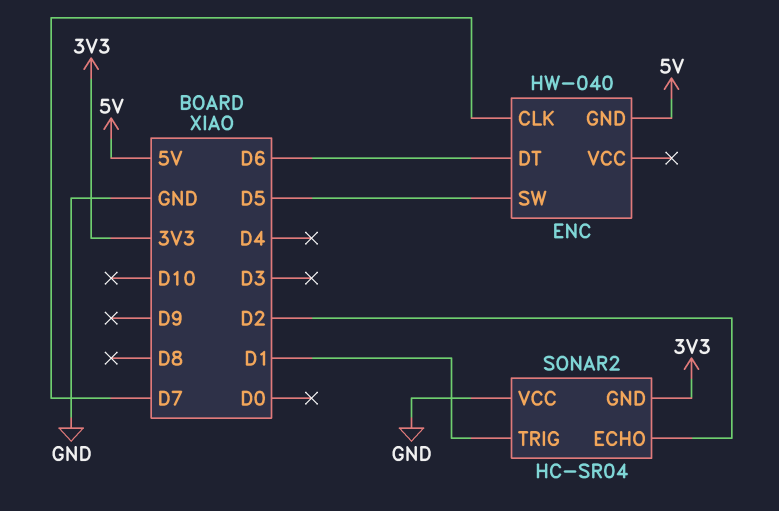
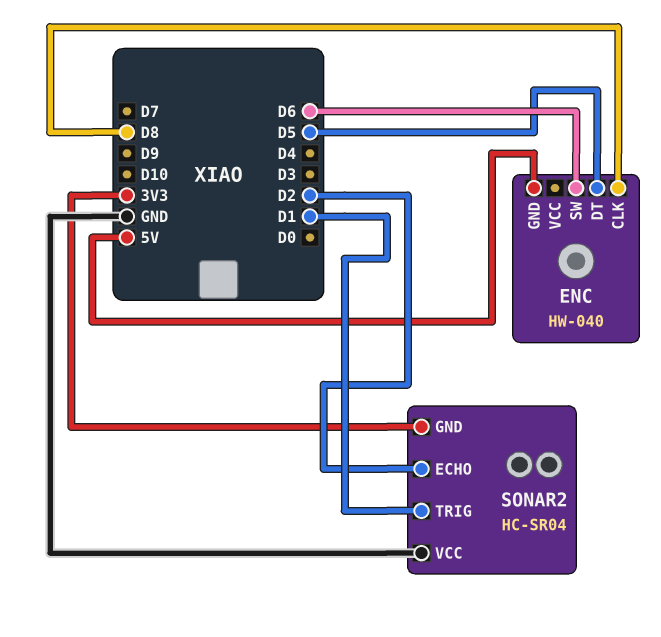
ENC pin CLK: D7 -> D8
ENC pin DT: D6 -> D5
ENC pin SW: D5 -> D6

